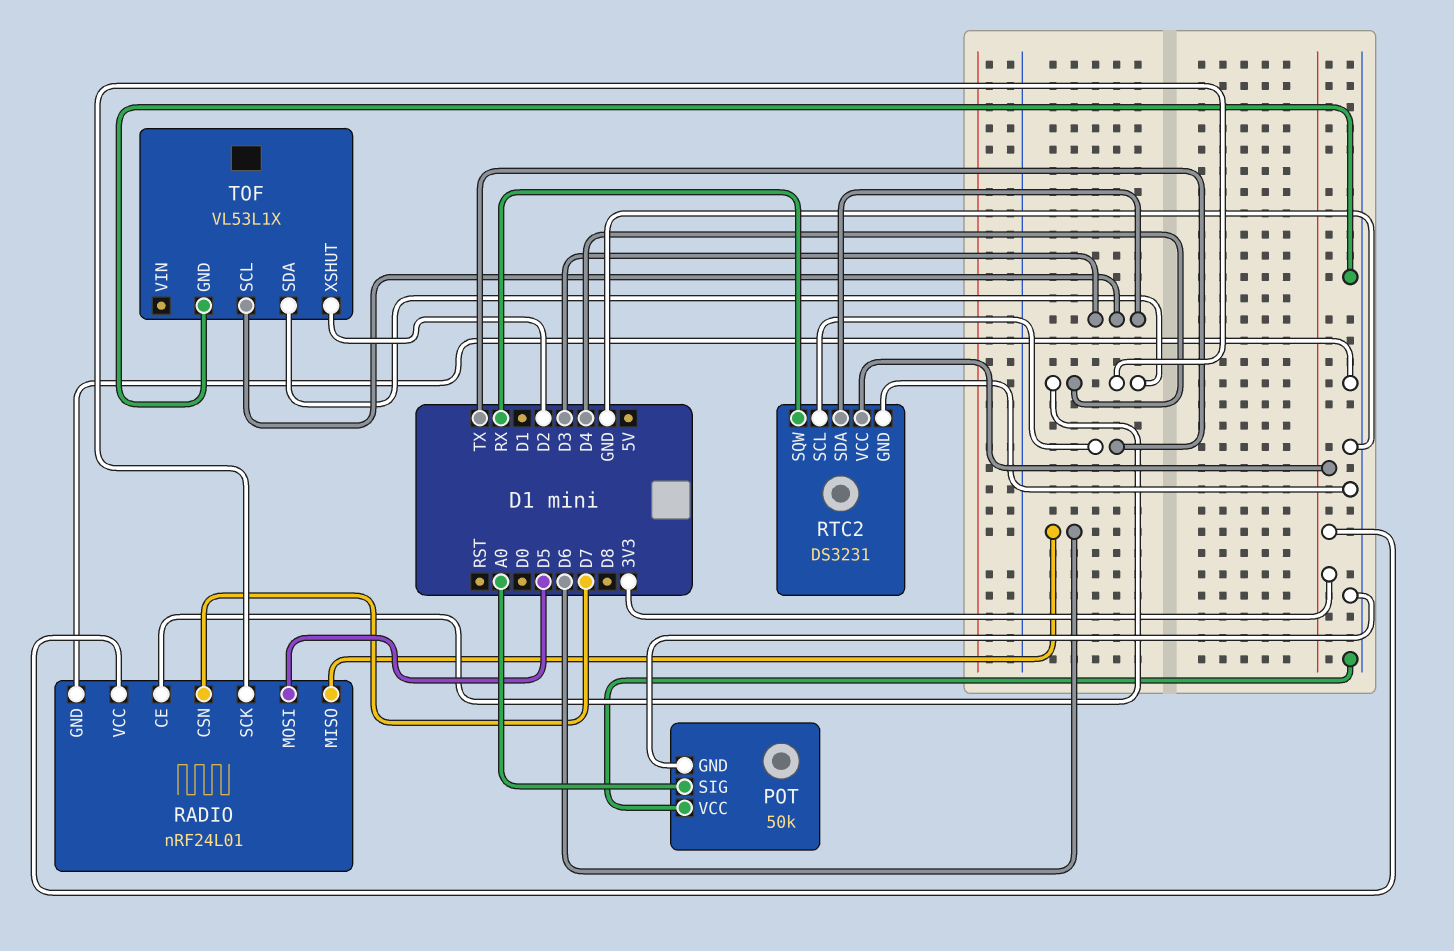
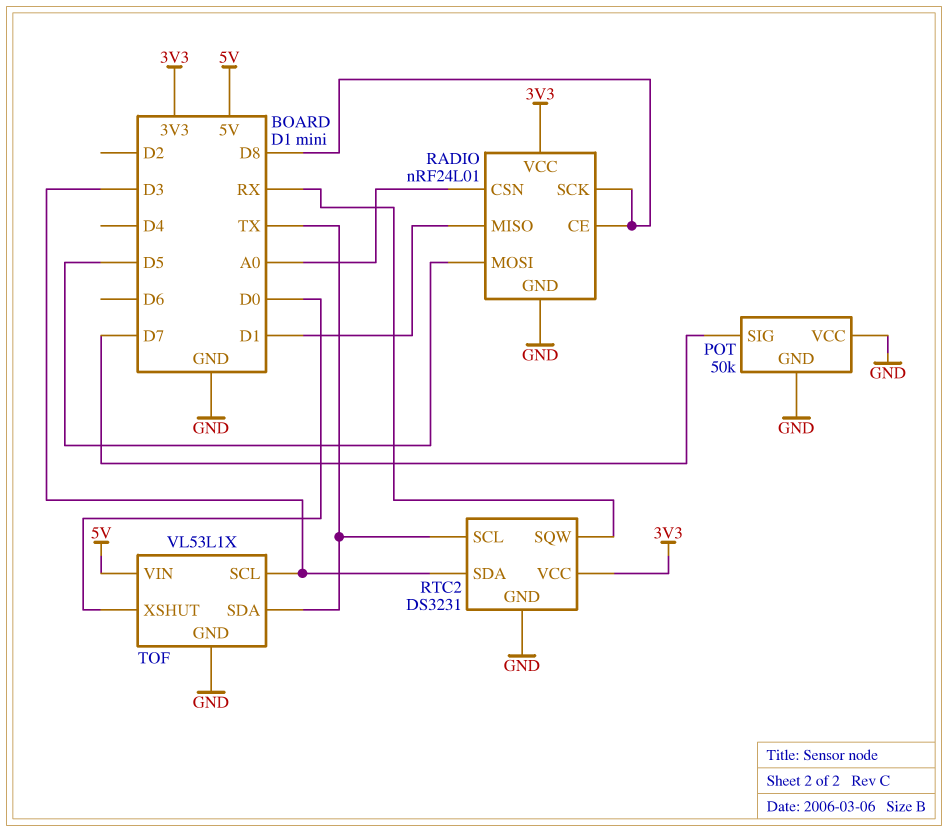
POT pin SIG: A0 -> D7
RADIO pin CE: D4 -> D8
RADIO pin CSN: D7 -> A0
RADIO pin MISO: D6 -> D1
RADIO pin SCK: D4 -> D8
TOF pin SDA: D4 -> TX
TOF pin VIN: none -> 5V
TOF pin XSHUT: D2 -> D0

